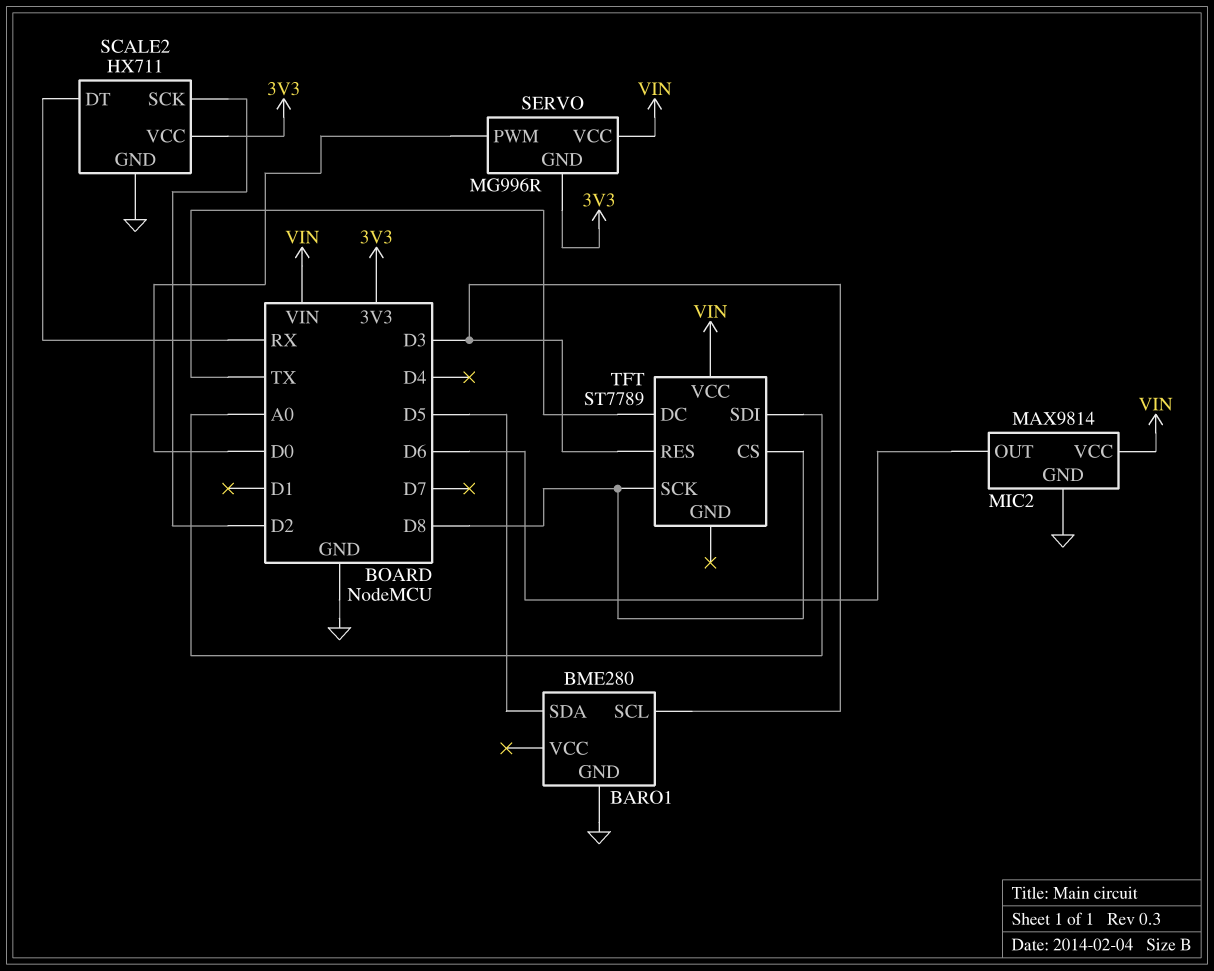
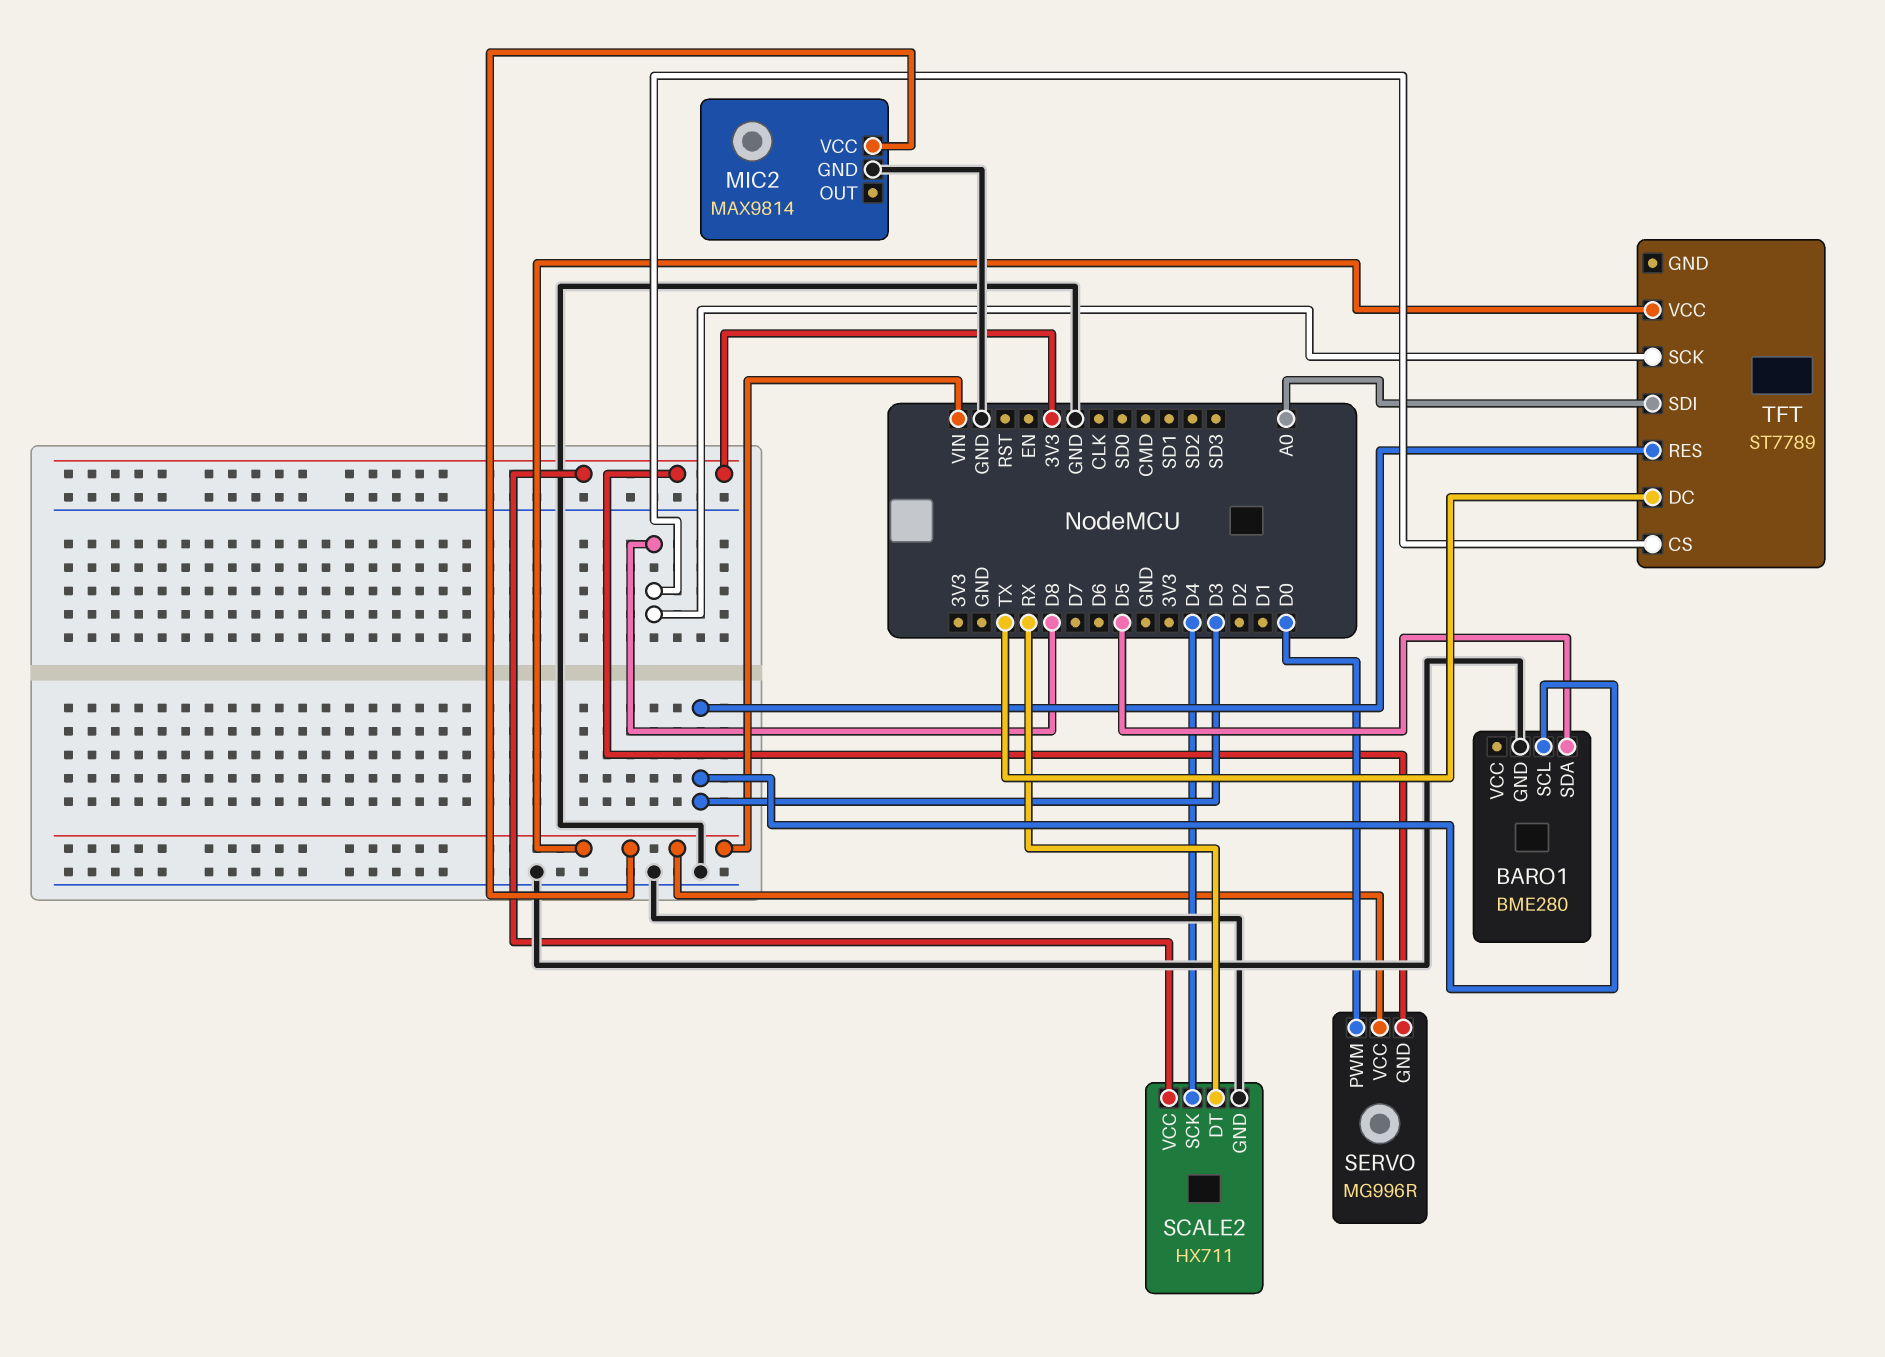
MIC2 pin OUT: D6 -> none
SCALE2 pin SCK: D2 -> D4

